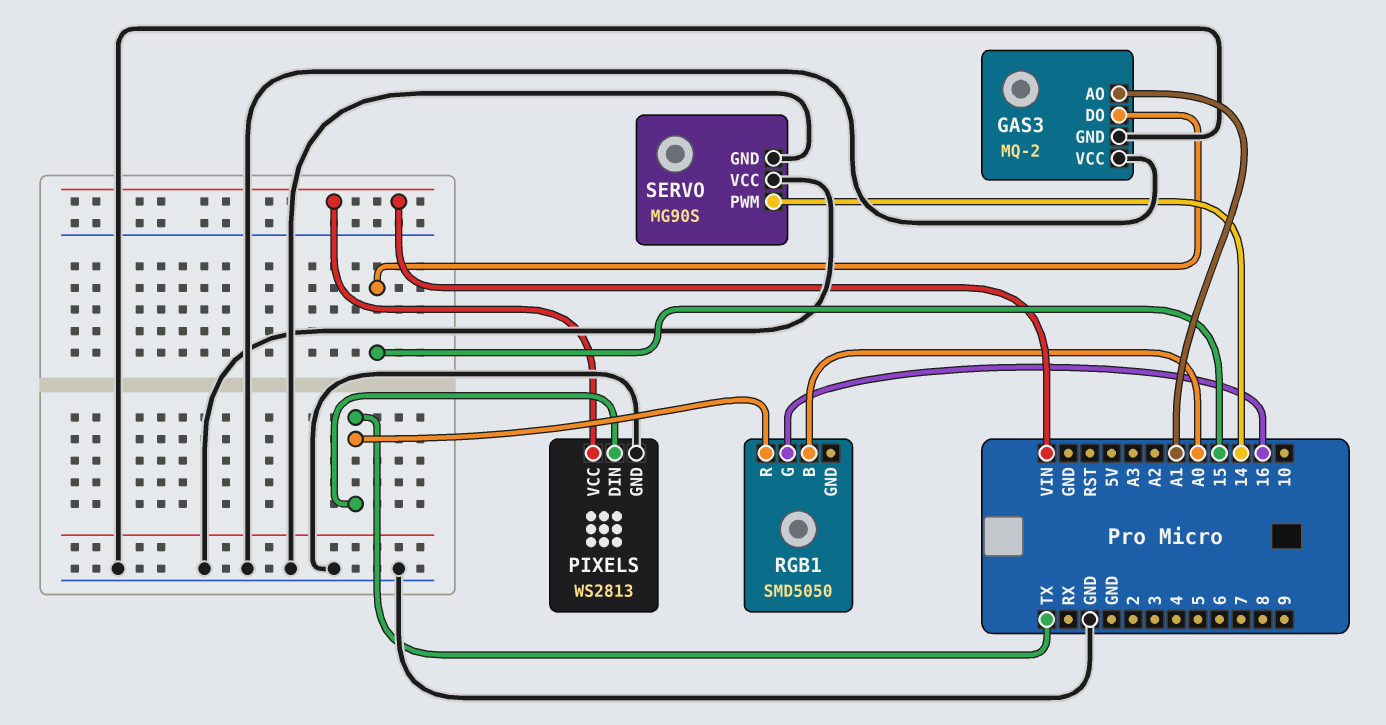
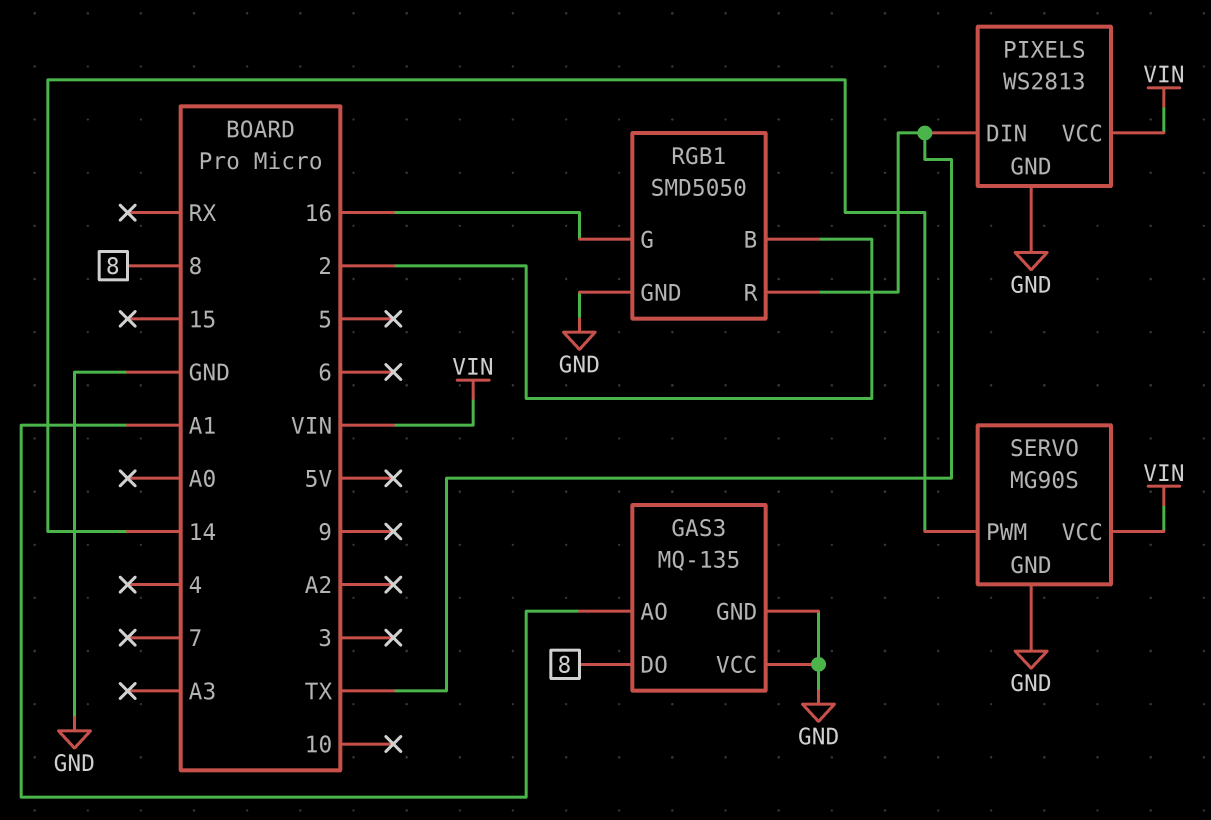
GAS3: MQ-2 -> MQ-135
GAS3 pin DO: 15 -> 8
RGB1 pin B: A0 -> 2
RGB1 pin GND: none -> GND
SERVO pin VCC: GND -> VIN

